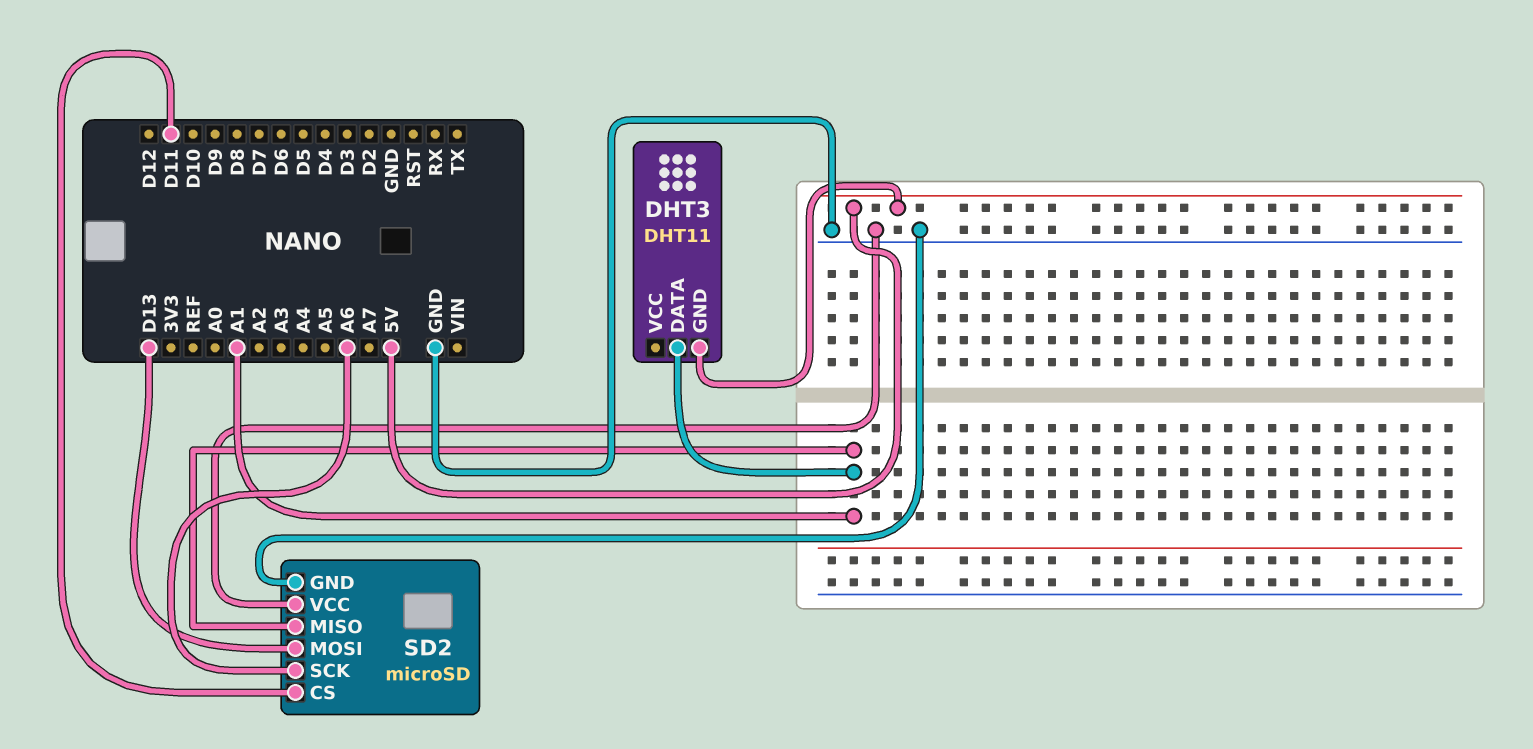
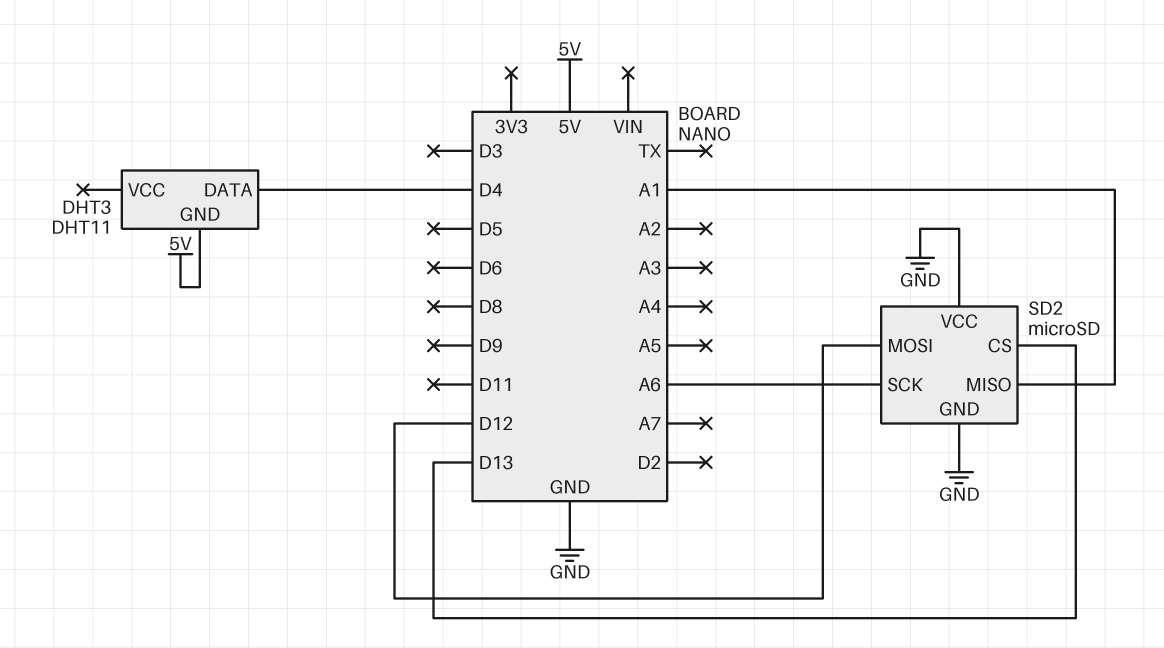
DHT3 pin DATA: A1 -> D4
SD2 pin CS: D11 -> D13
SD2 pin MOSI: D13 -> D12

